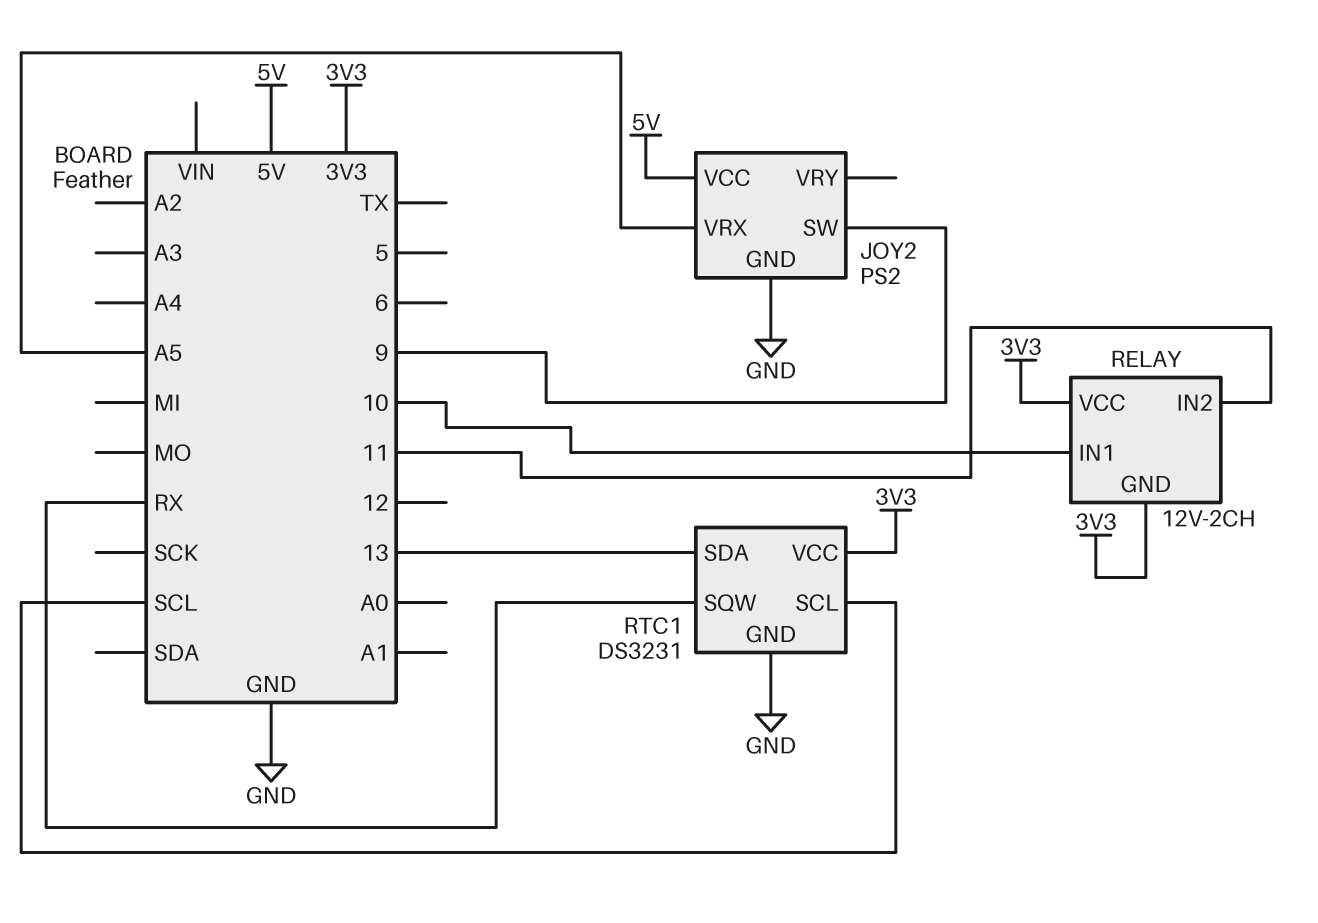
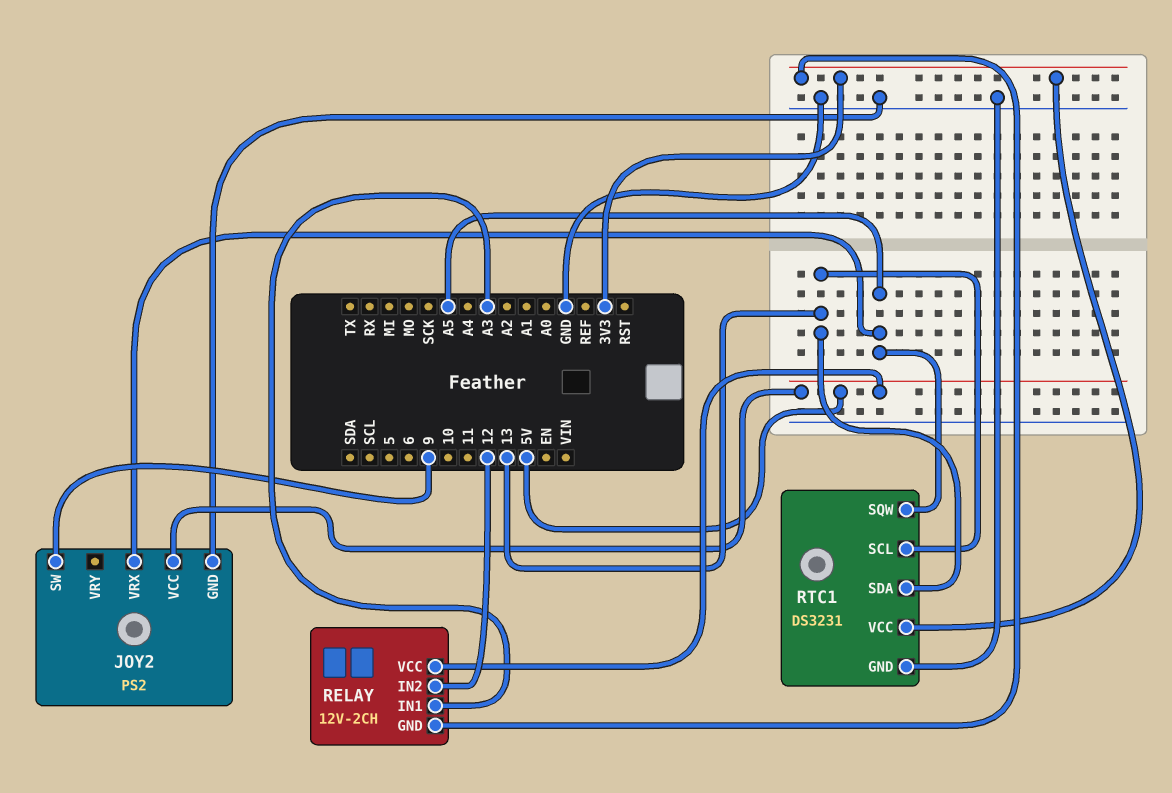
RELAY pin IN1: 10 -> A3
RELAY pin IN2: 11 -> 12
RELAY pin VCC: 3V3 -> 5V
RTC1 pin SCL: SCL -> 13
RTC1 pin SQW: RX -> A5

